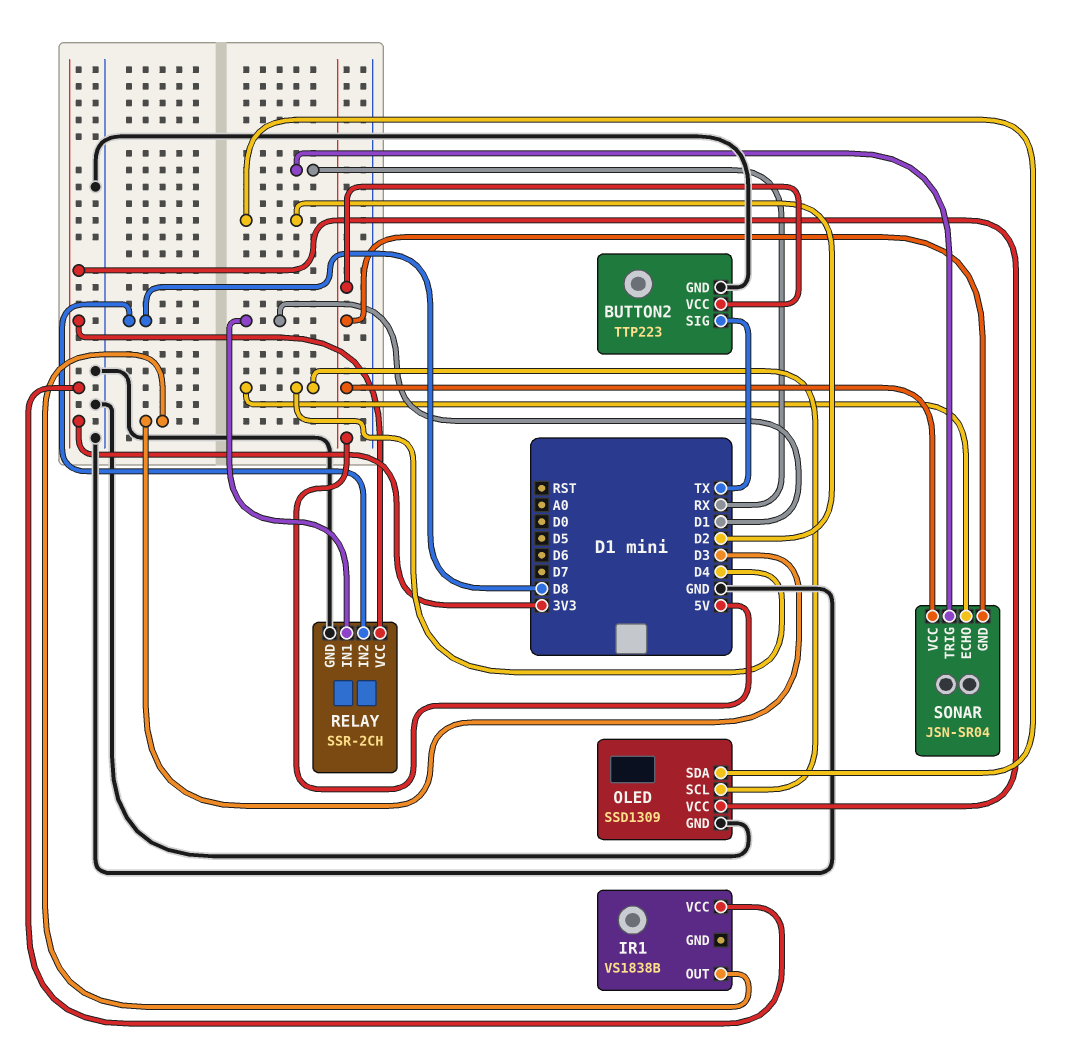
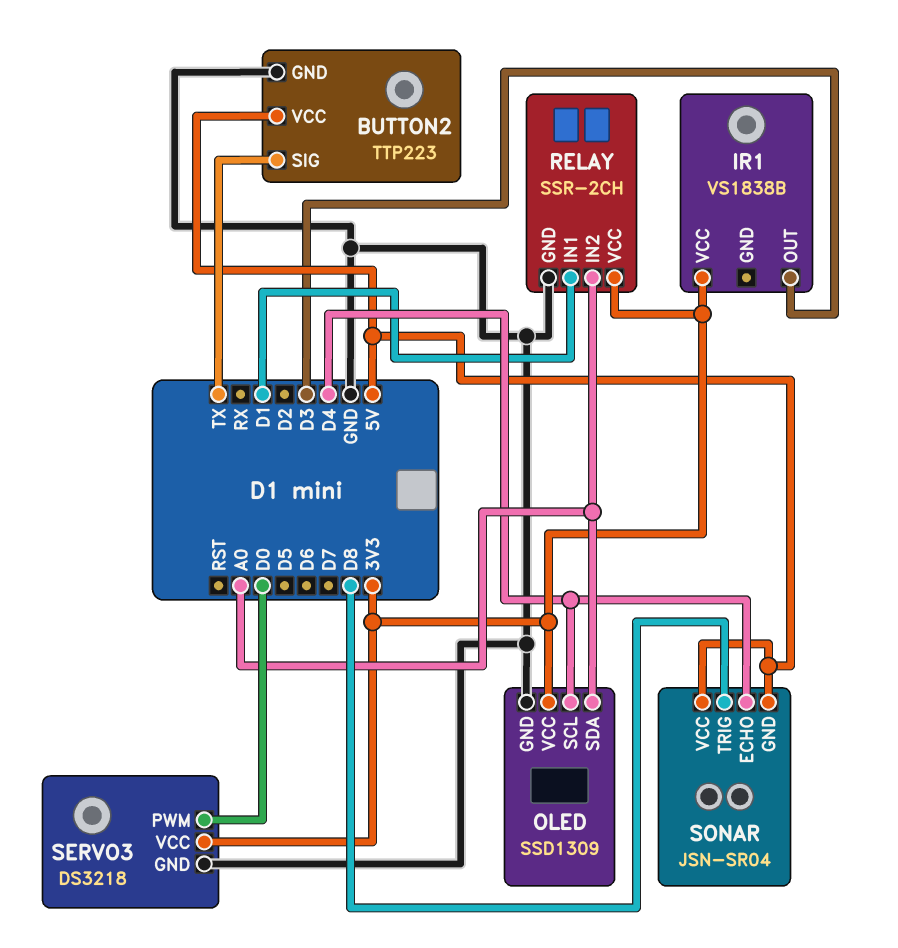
OLED pin SDA: D2 -> A0
RELAY pin IN2: D8 -> A0
SERVO3: none -> DS3218
SERVO3 pin GND: none -> GND
SERVO3 pin PWM: none -> D0
SERVO3 pin VCC: none -> 3V3
SONAR pin TRIG: RX -> D8

